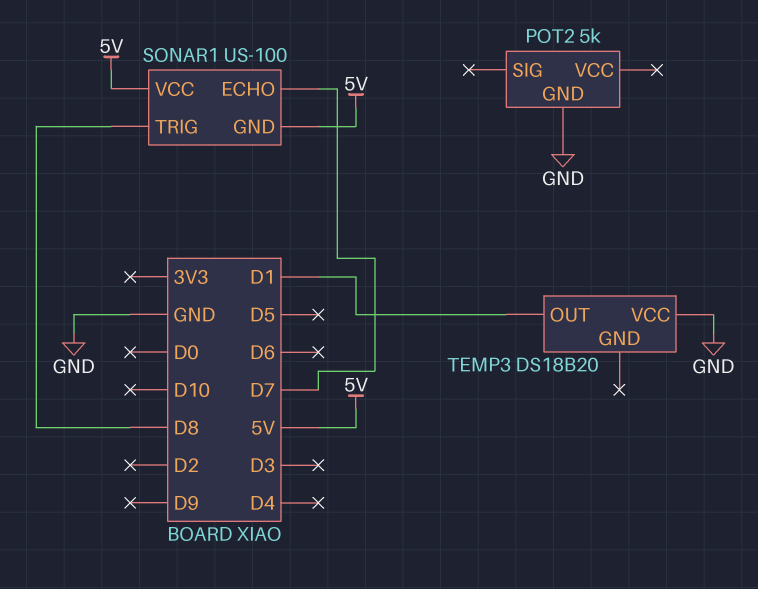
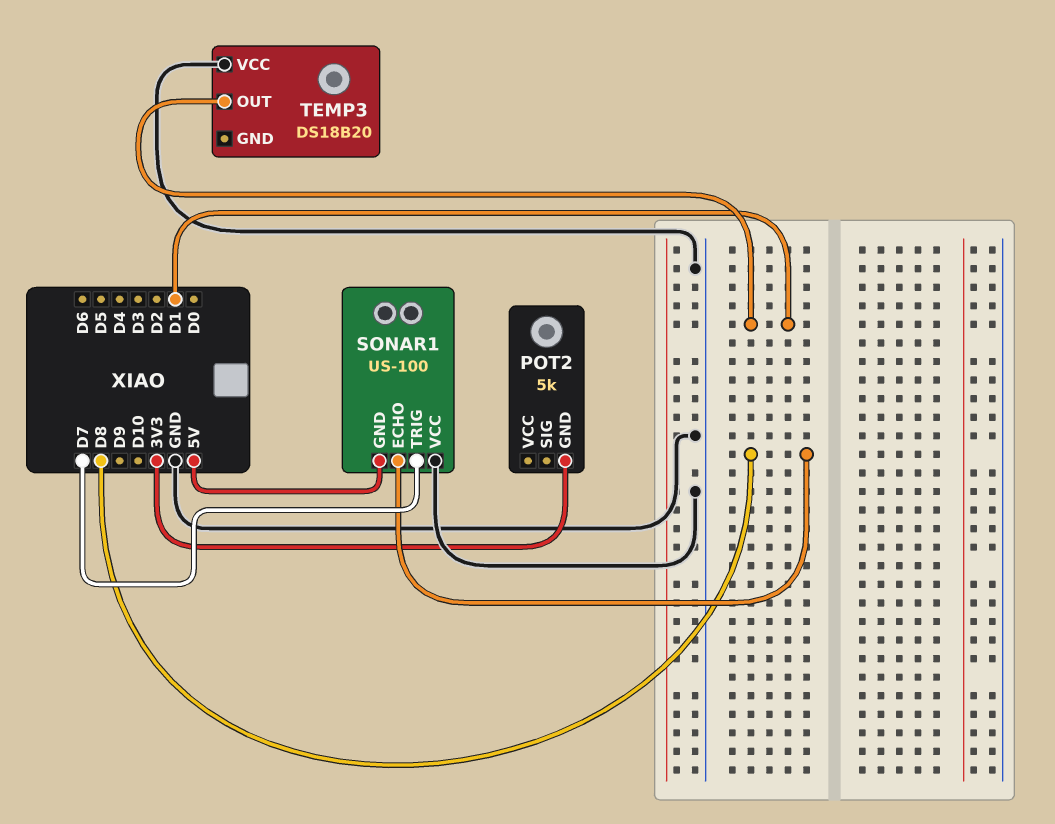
POT2 pin GND: GND -> 3V3
SONAR1 pin ECHO: D7 -> D8
SONAR1 pin TRIG: D8 -> D7
SONAR1 pin VCC: 5V -> GND

